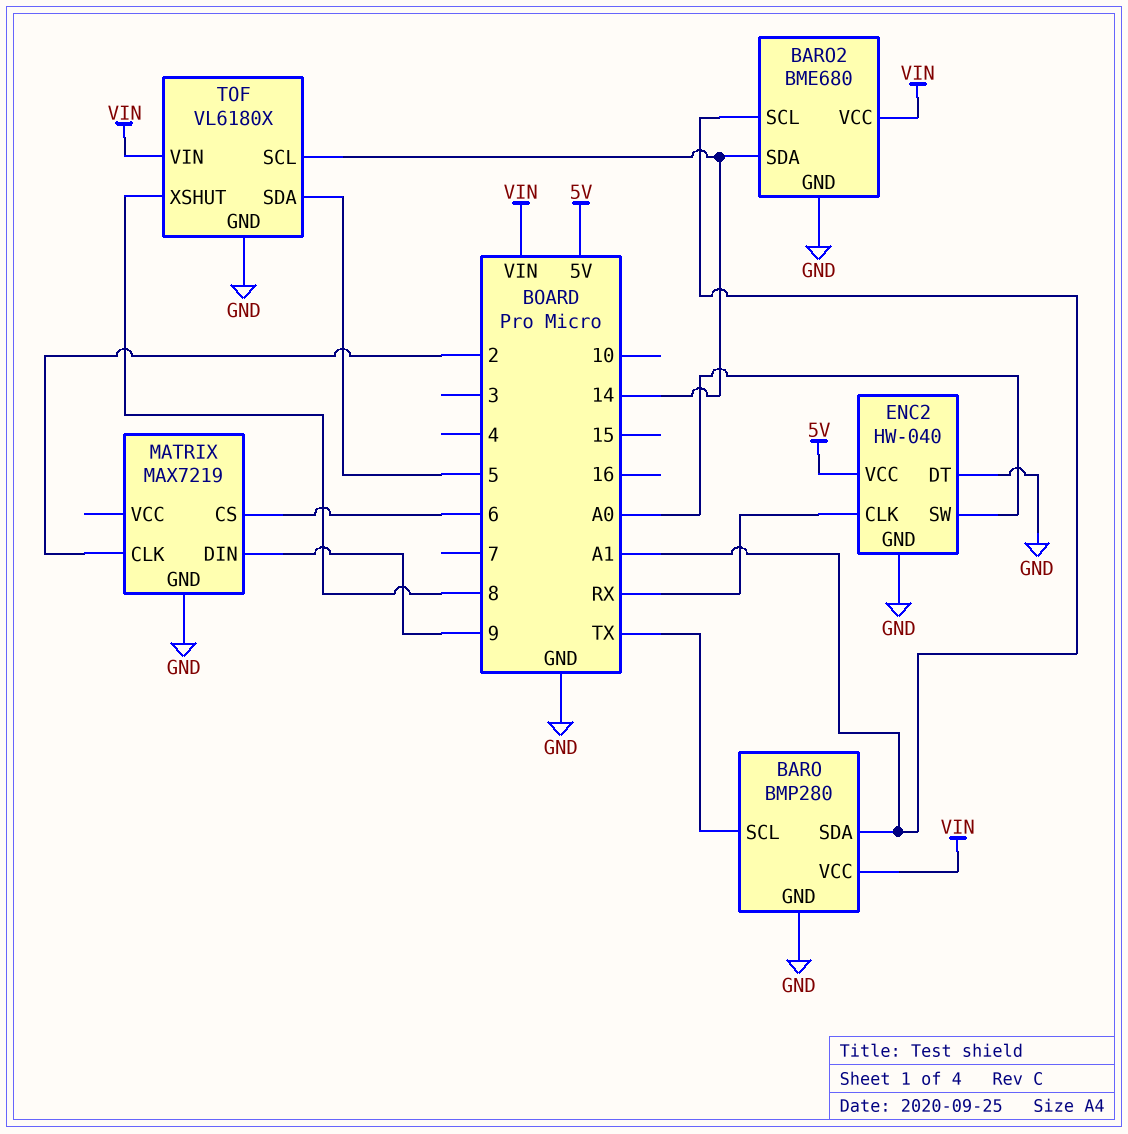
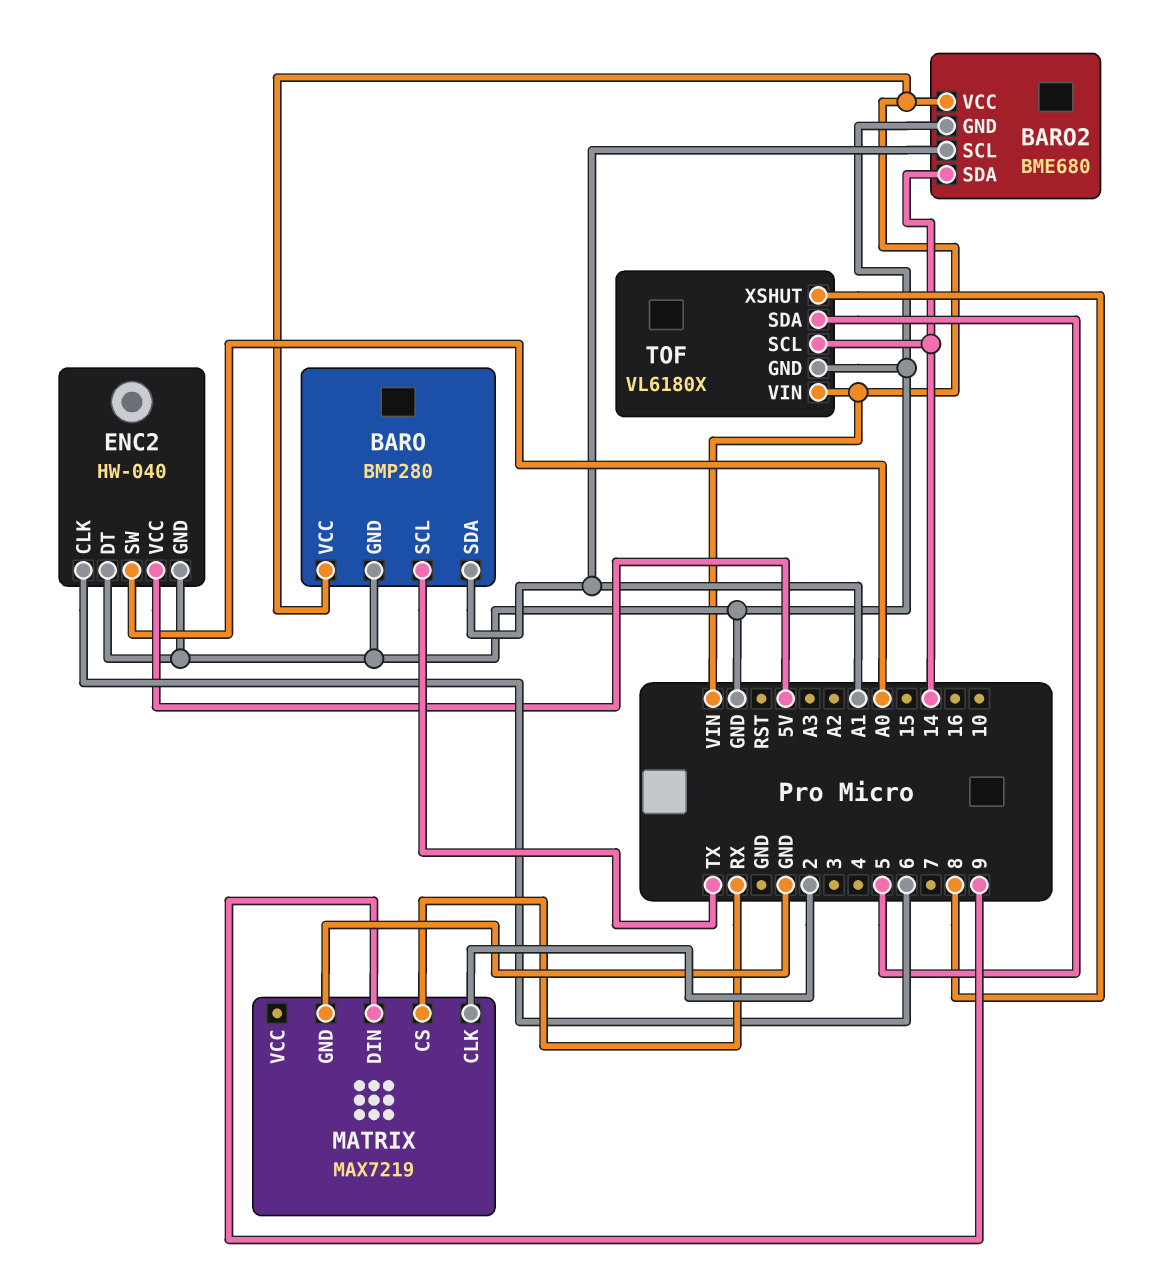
ENC2 pin CLK: RX -> 6
MATRIX pin CS: 6 -> RX

